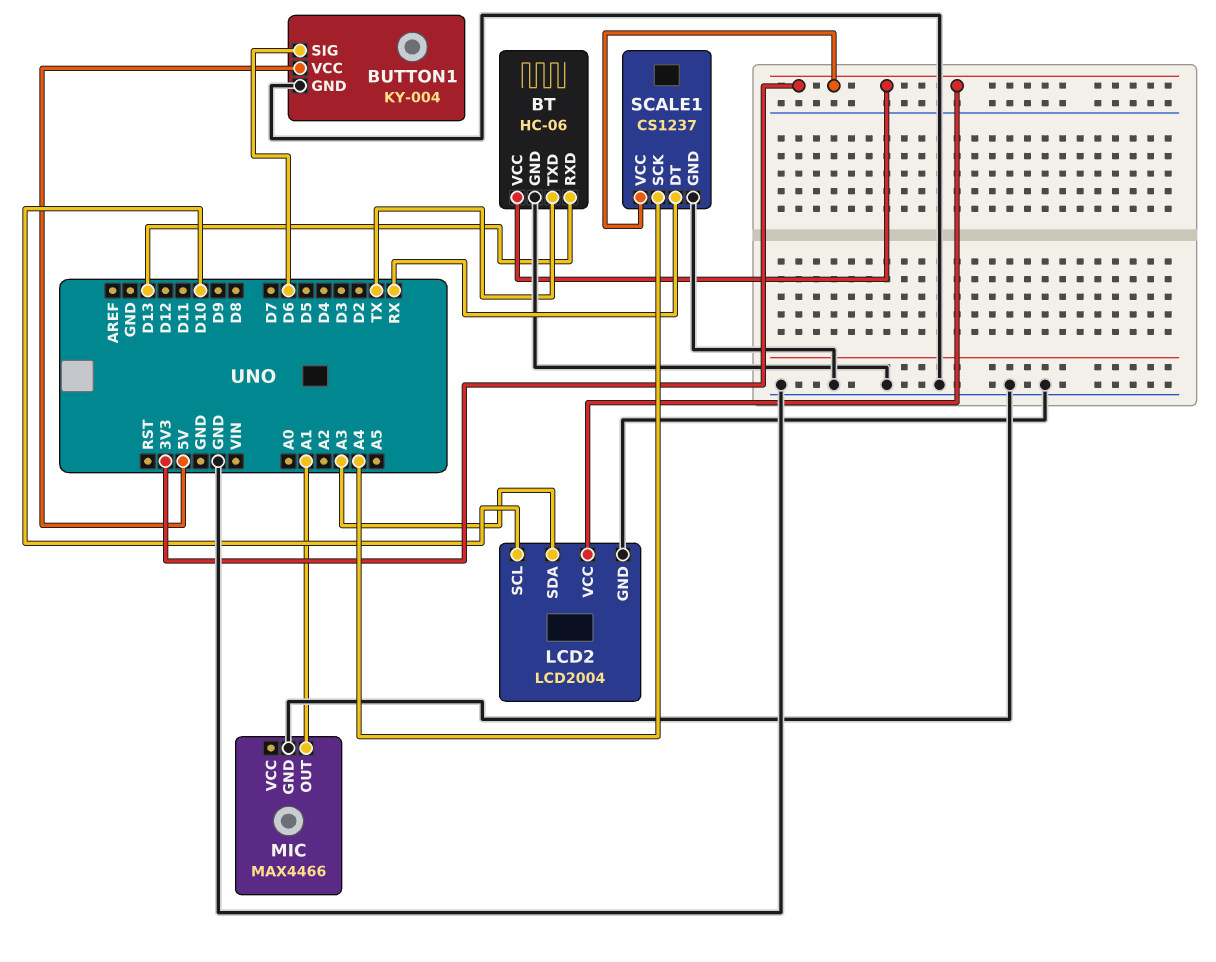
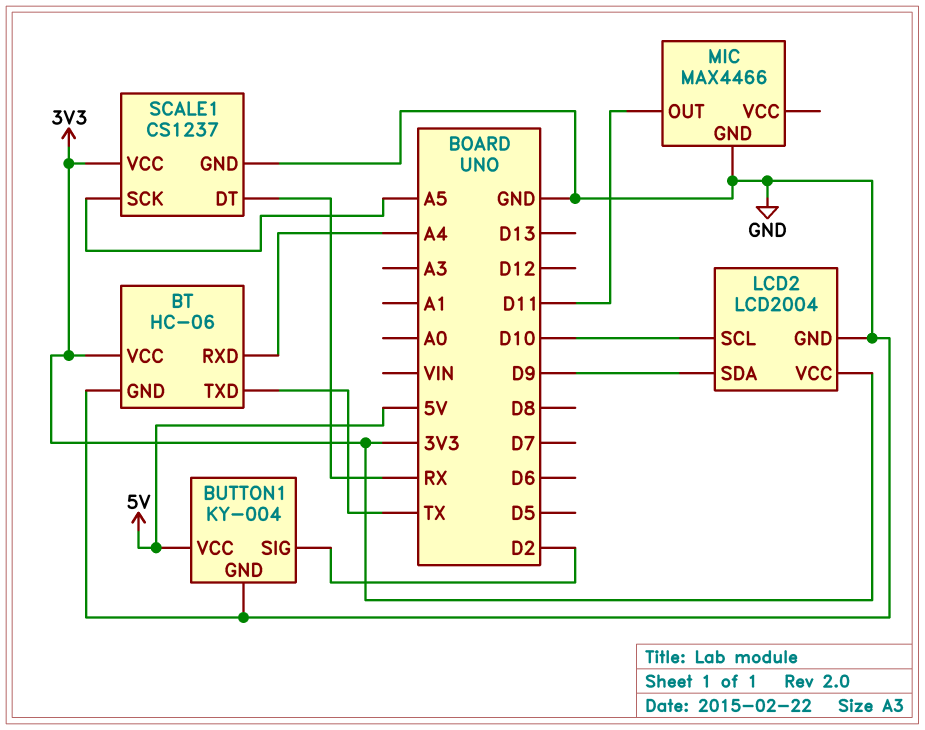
BT pin RXD: D13 -> A4
BUTTON1 pin SIG: D6 -> D2
LCD2 pin SDA: A3 -> D9
MIC pin OUT: A1 -> D11
SCALE1 pin SCK: A4 -> A5

